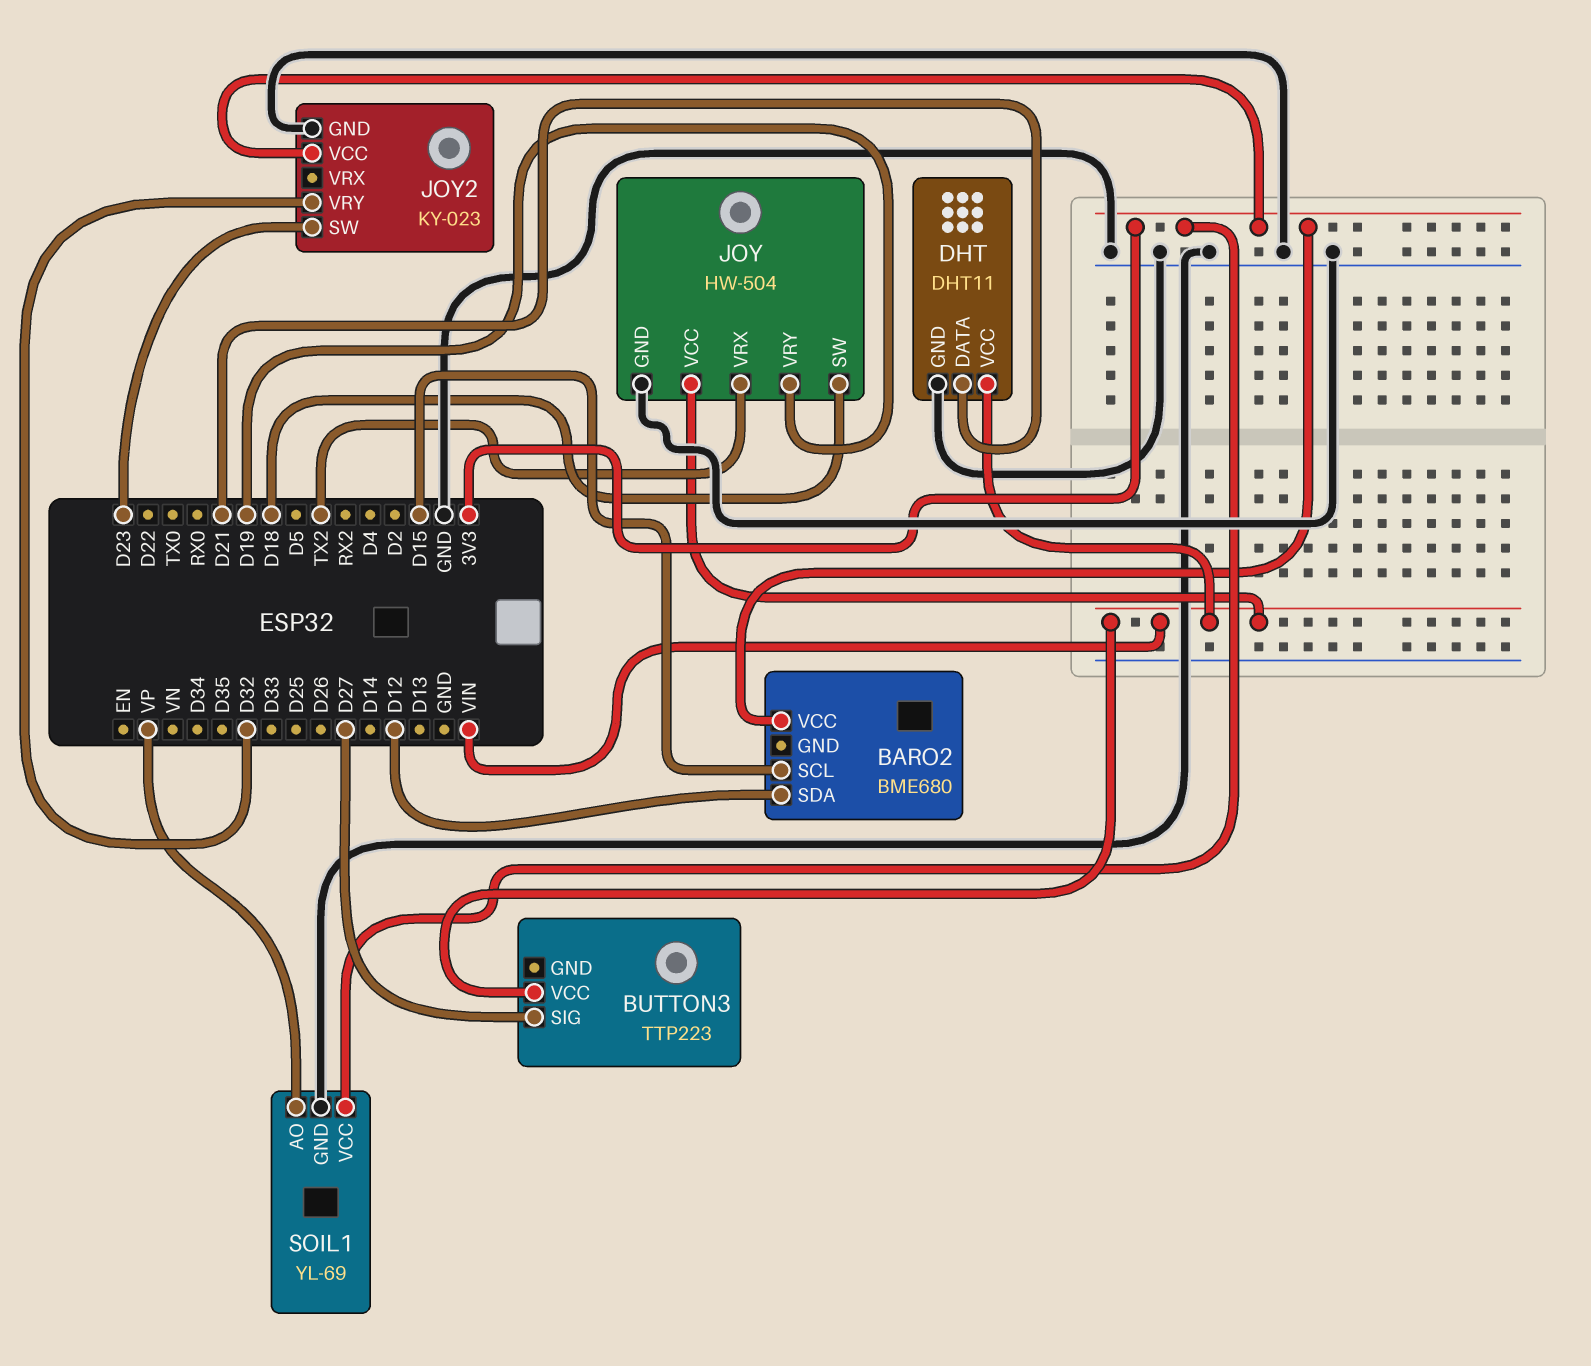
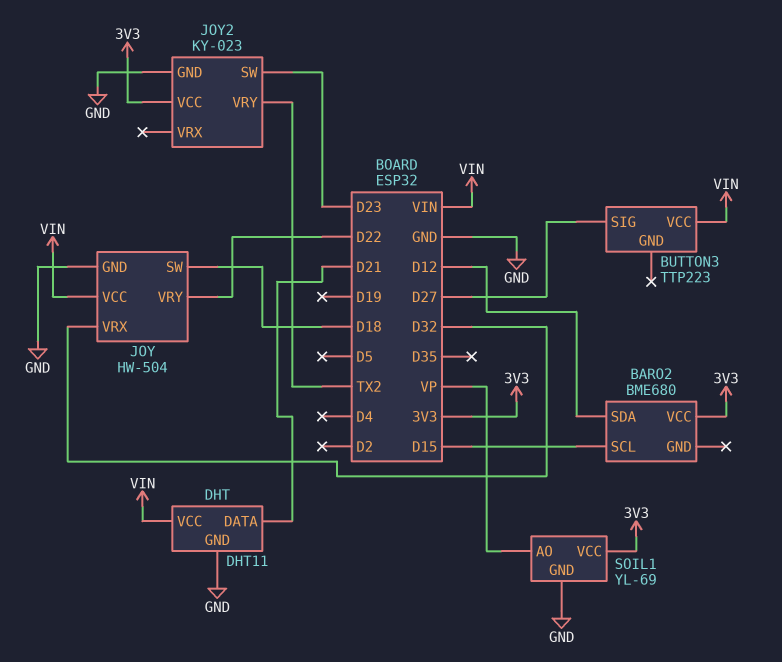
JOY pin VRX: TX2 -> D32
JOY pin VRY: D19 -> D22
JOY2 pin VRY: D32 -> TX2

